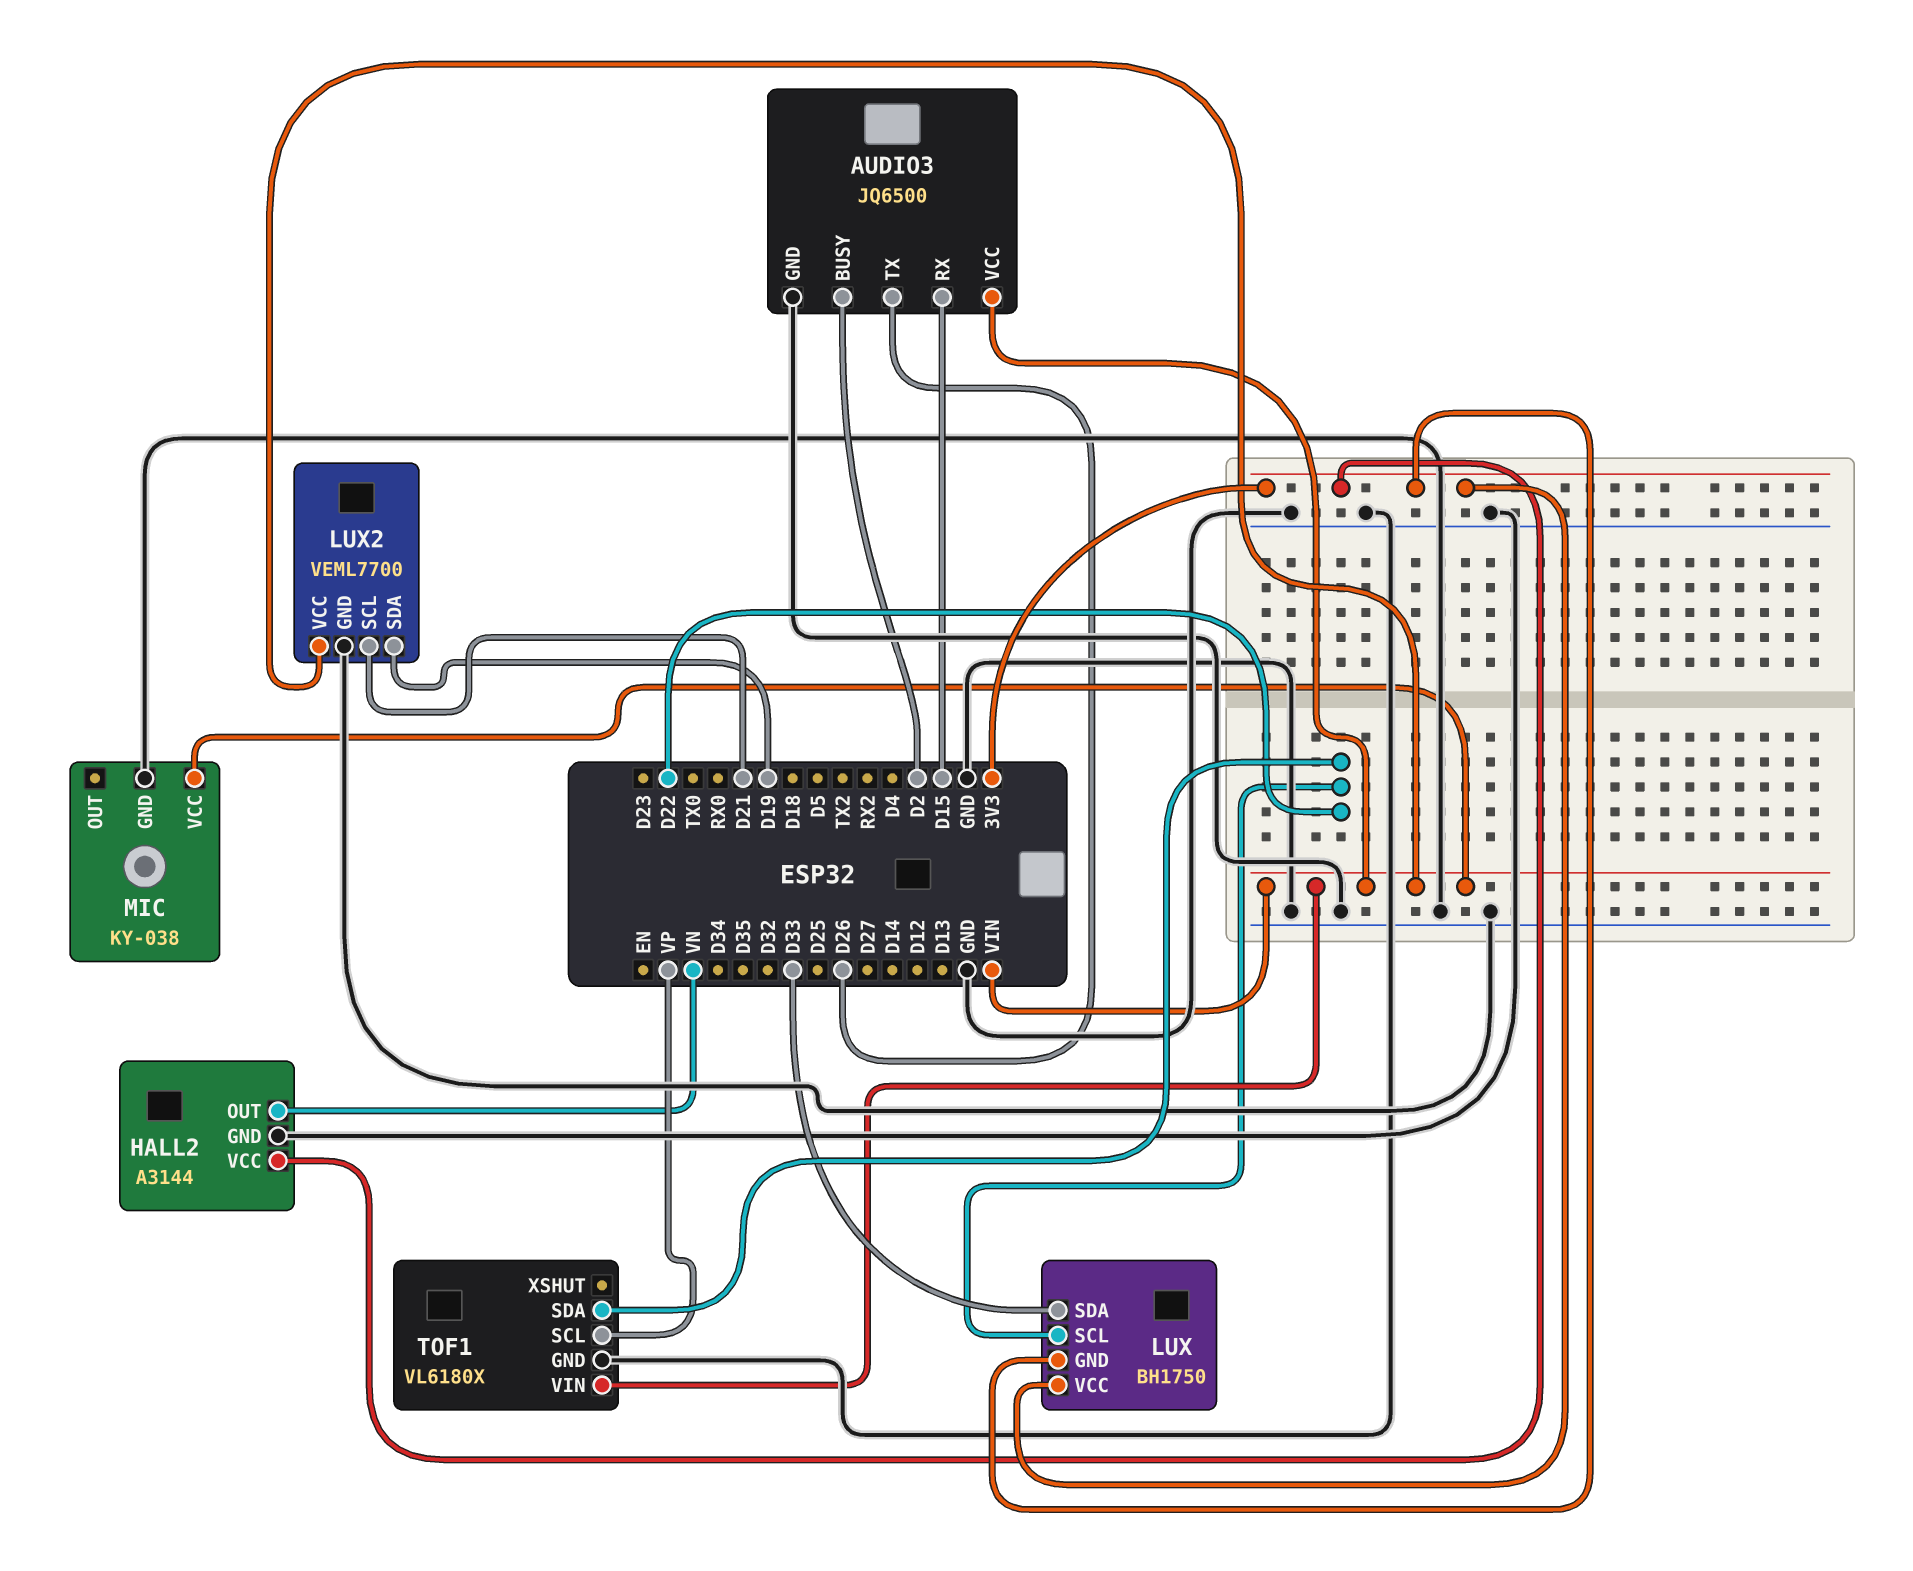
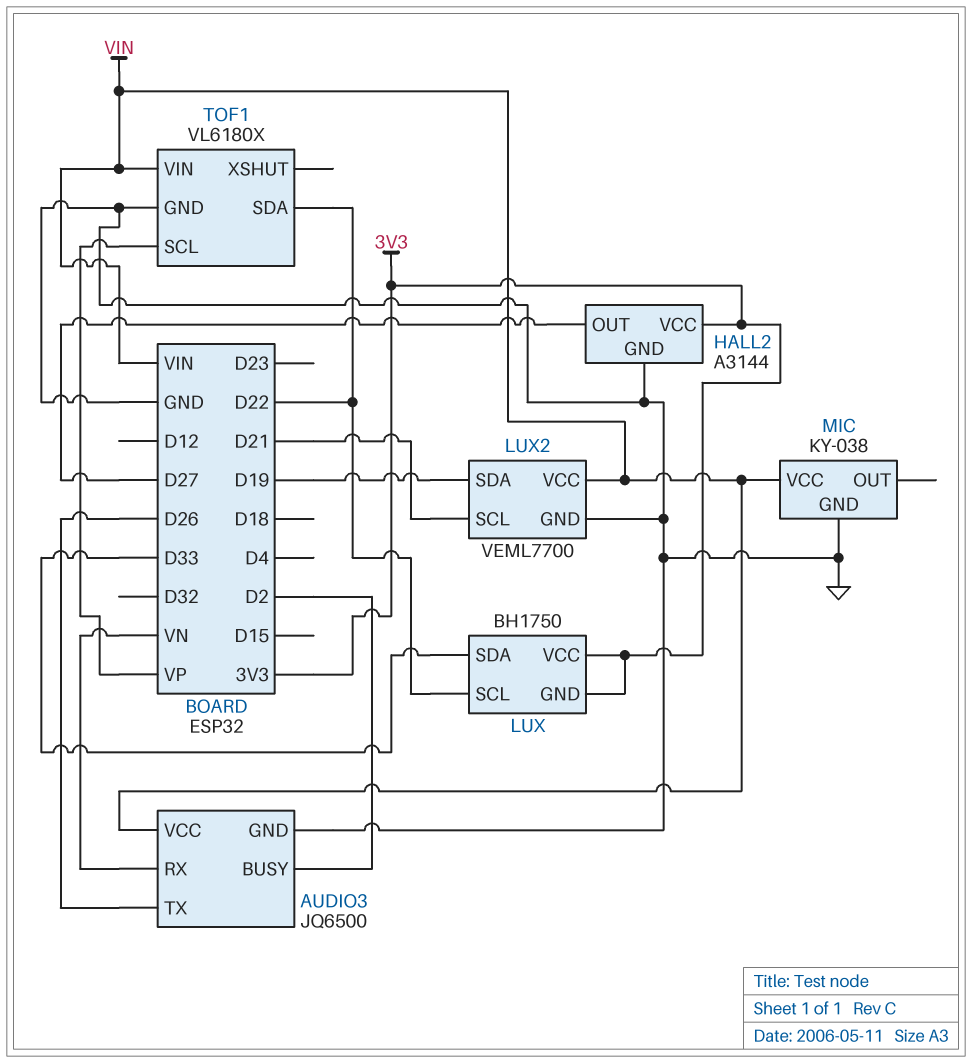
AUDIO3 pin RX: D15 -> VN
HALL2 pin OUT: VN -> D27

